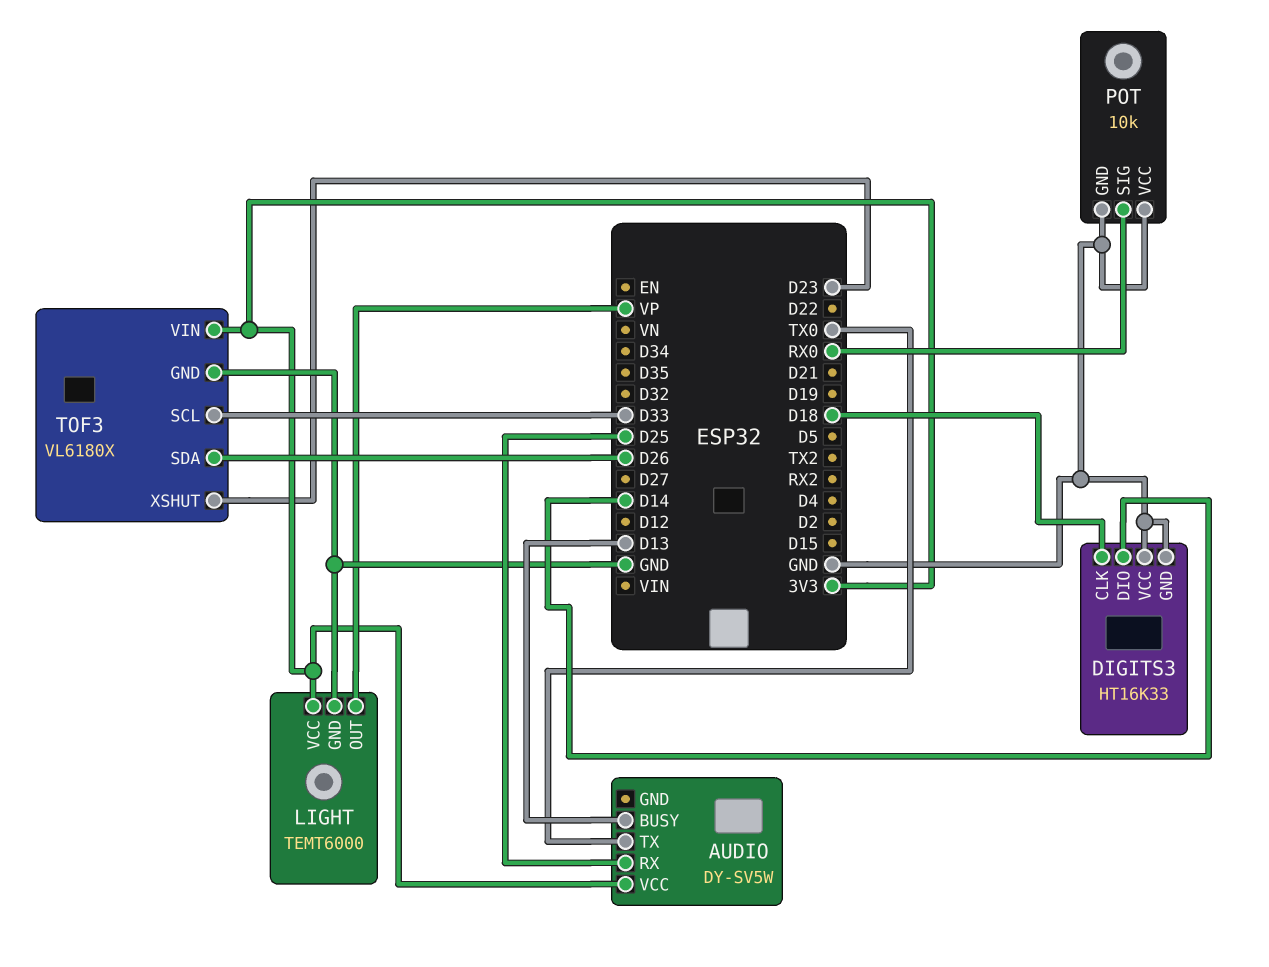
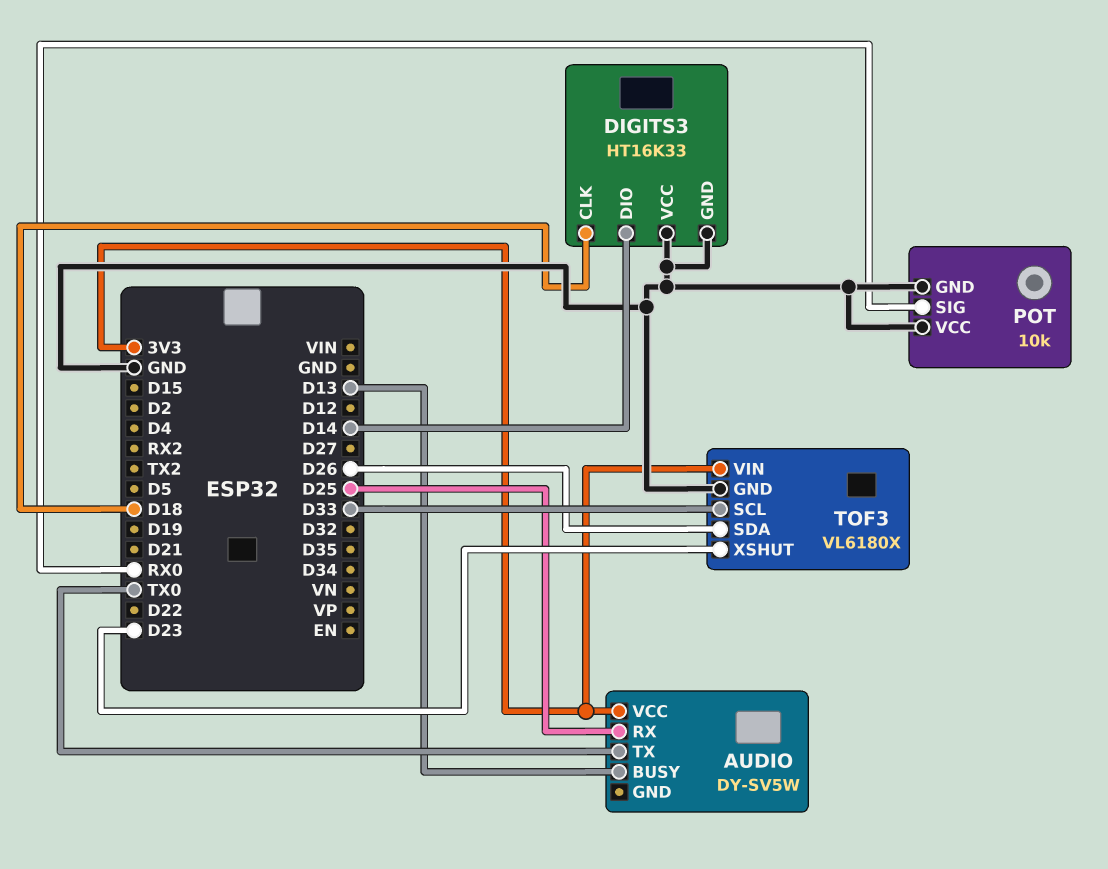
LIGHT: TEMT6000 -> none
LIGHT pin GND: GND -> none
LIGHT pin OUT: VP -> none
LIGHT pin VCC: 3V3 -> none

